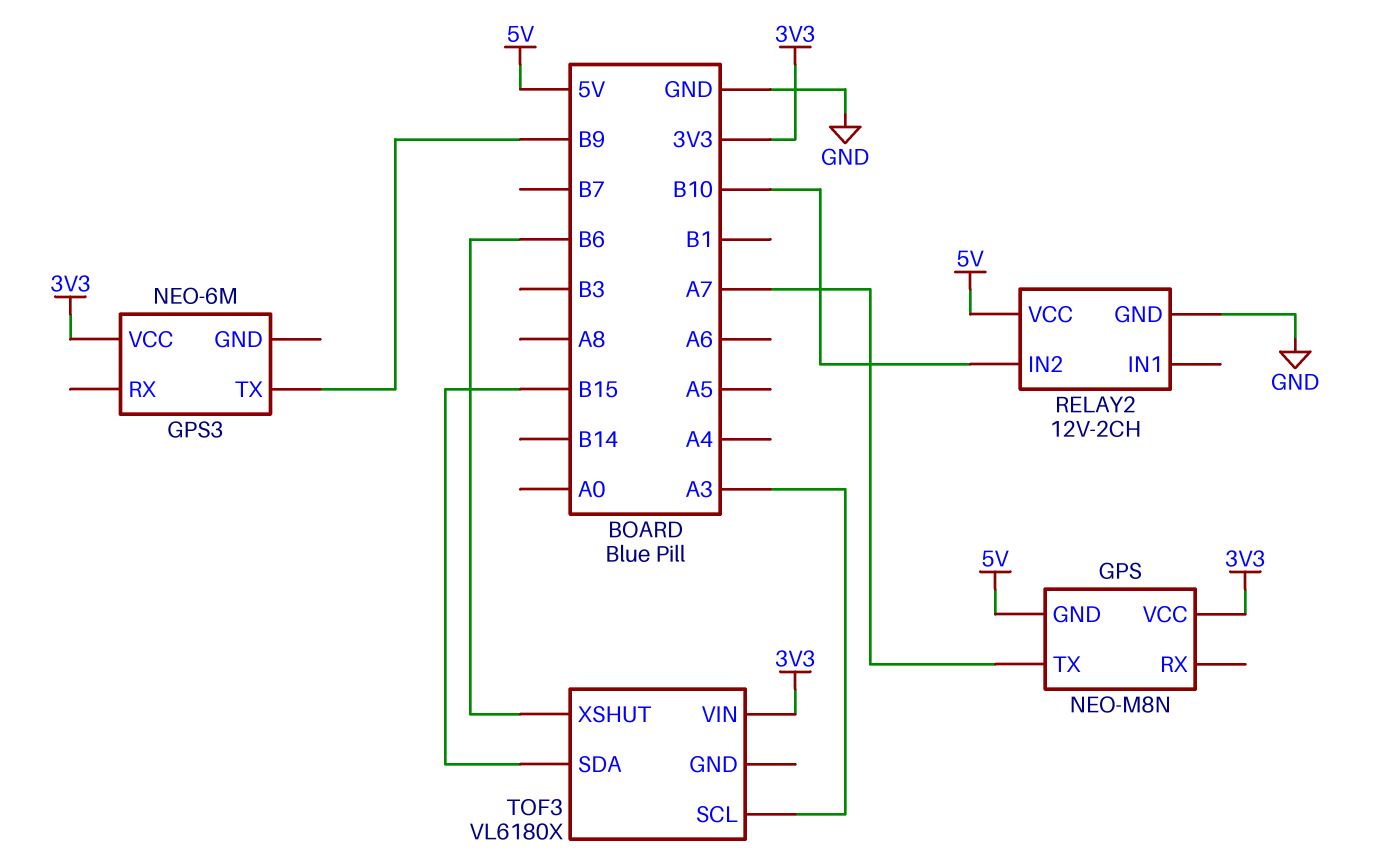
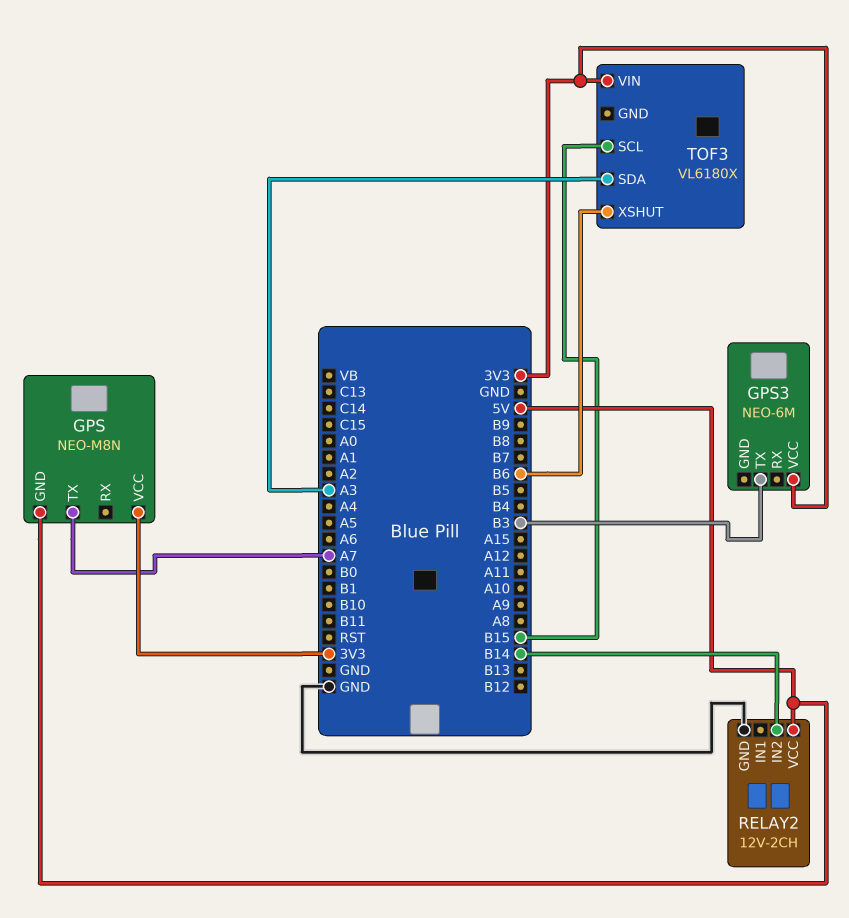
GPS3 pin TX: B9 -> B3
RELAY2 pin IN2: B10 -> B14
TOF3 pin SCL: A3 -> B15
TOF3 pin SDA: B15 -> A3

